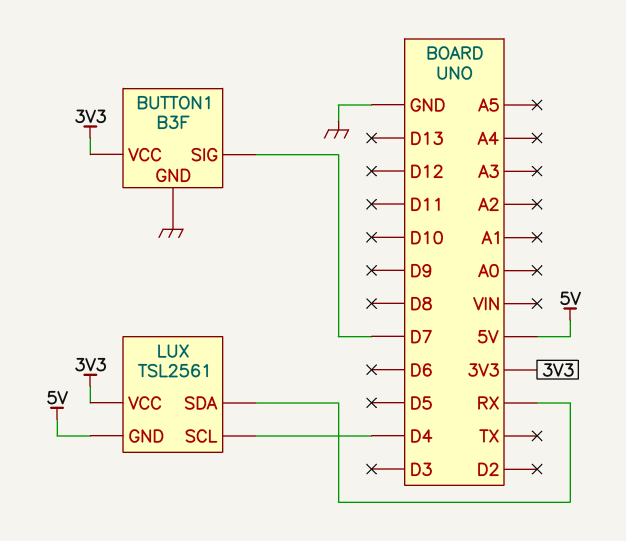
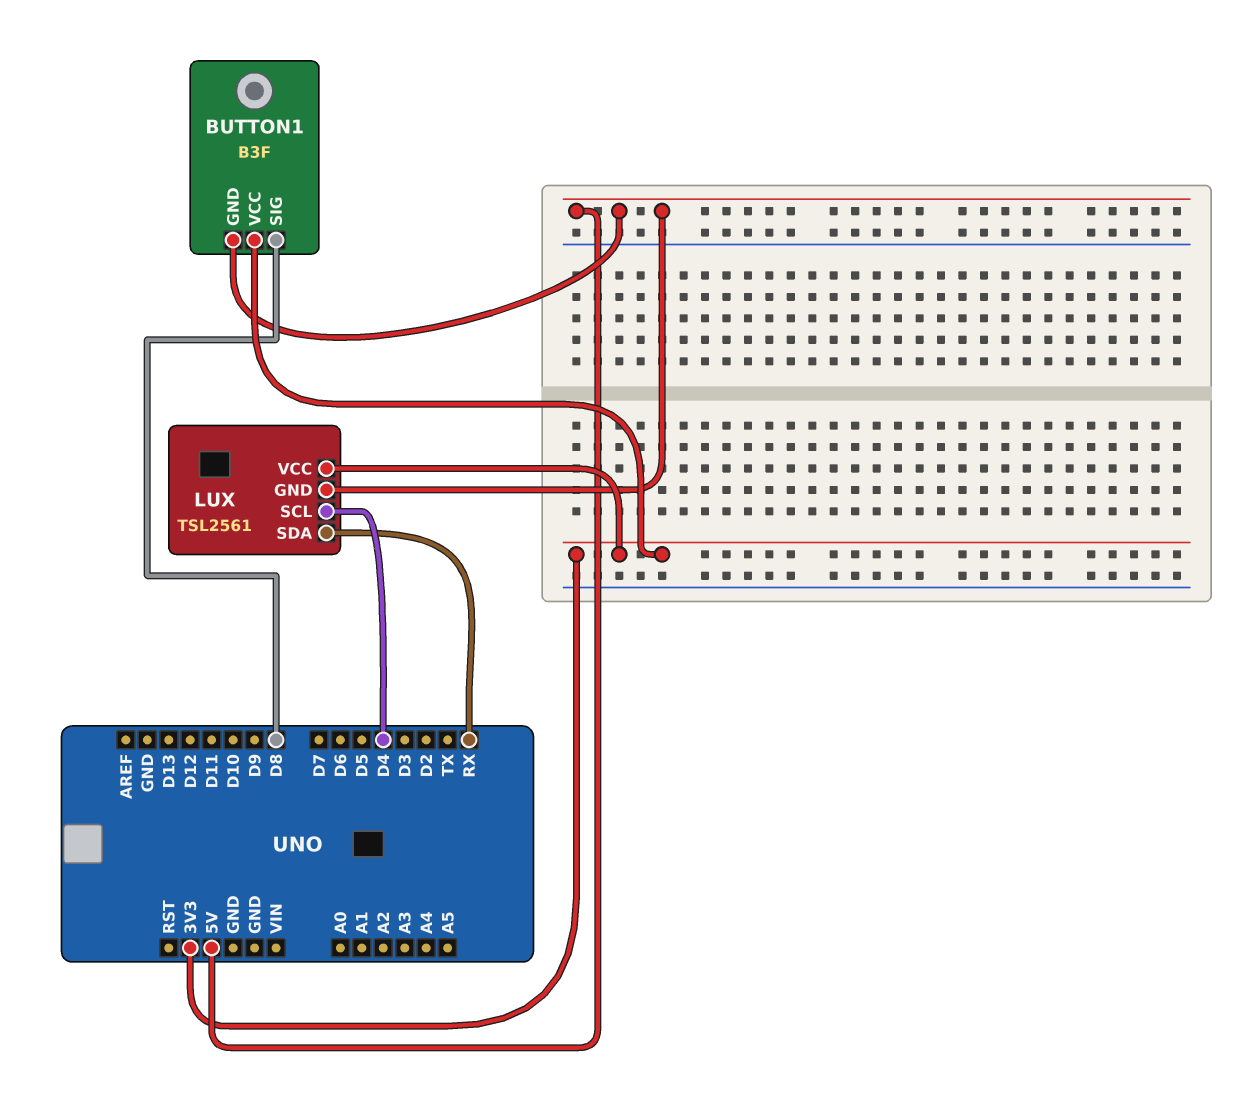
BUTTON1 pin GND: GND -> 5V
BUTTON1 pin SIG: D7 -> D8

